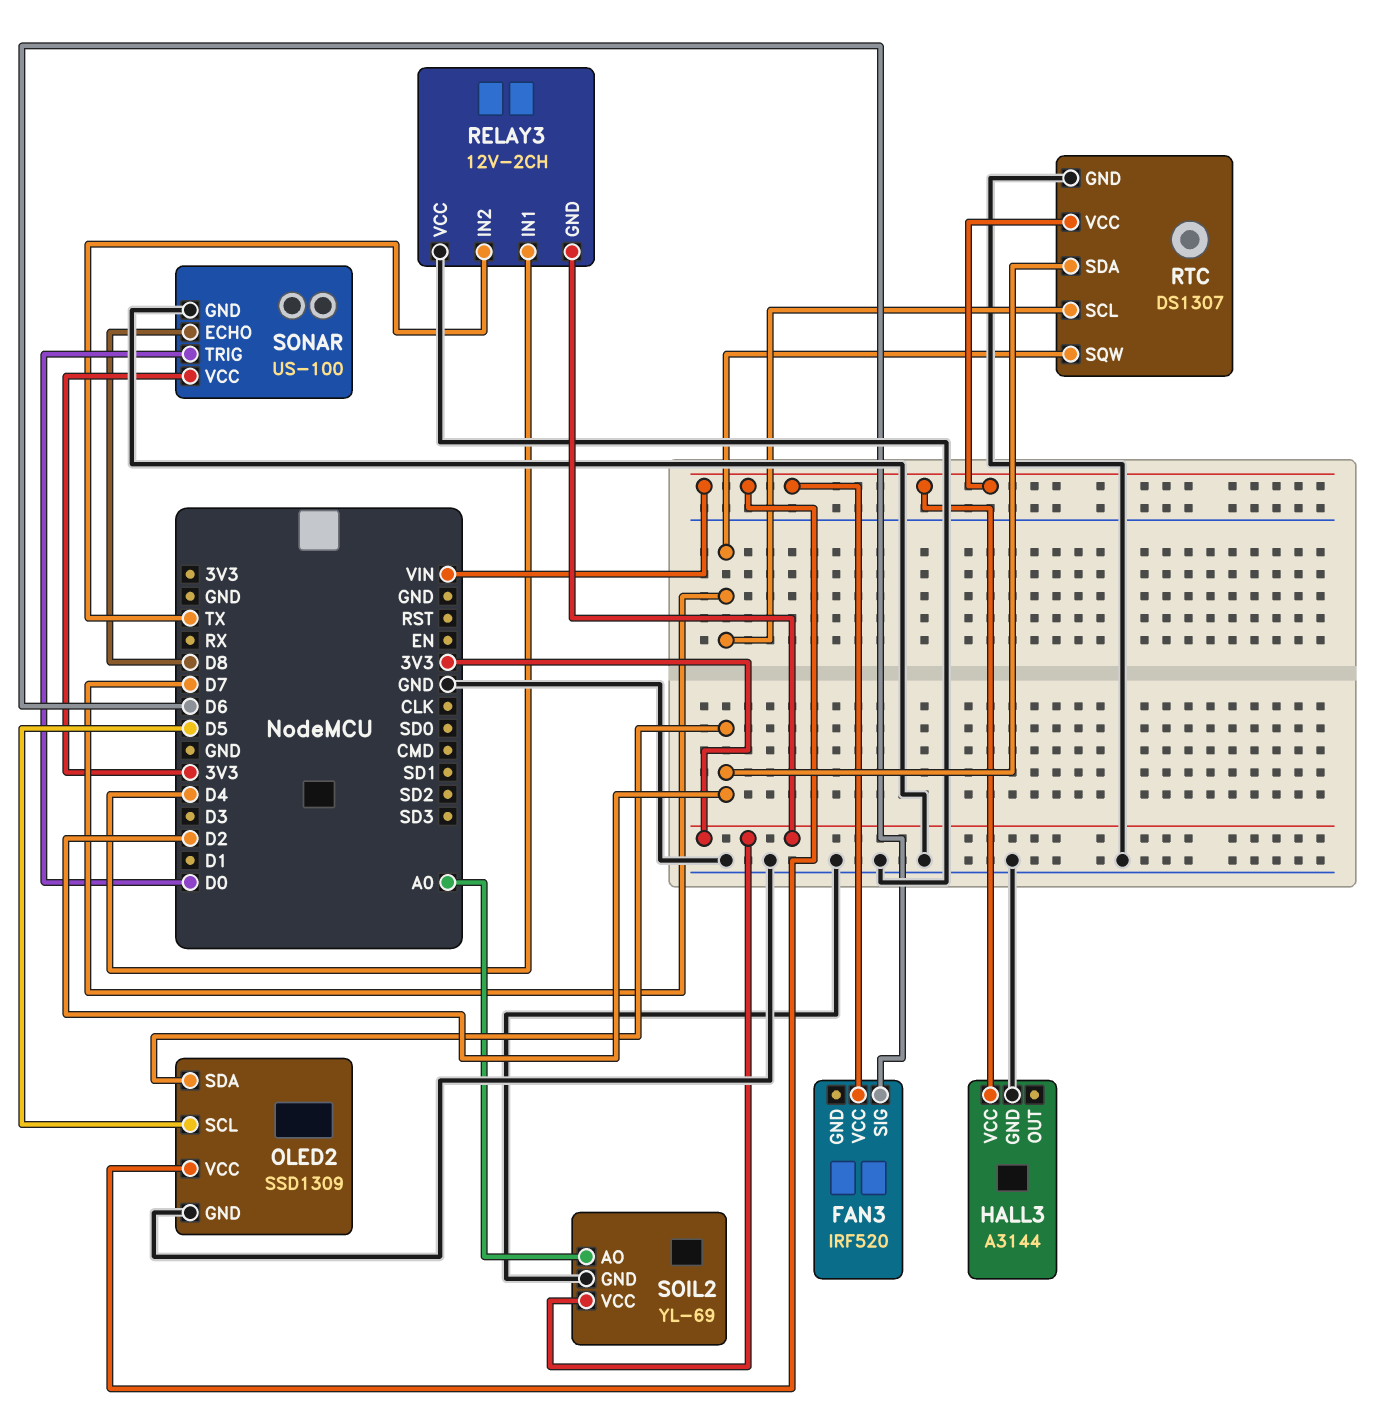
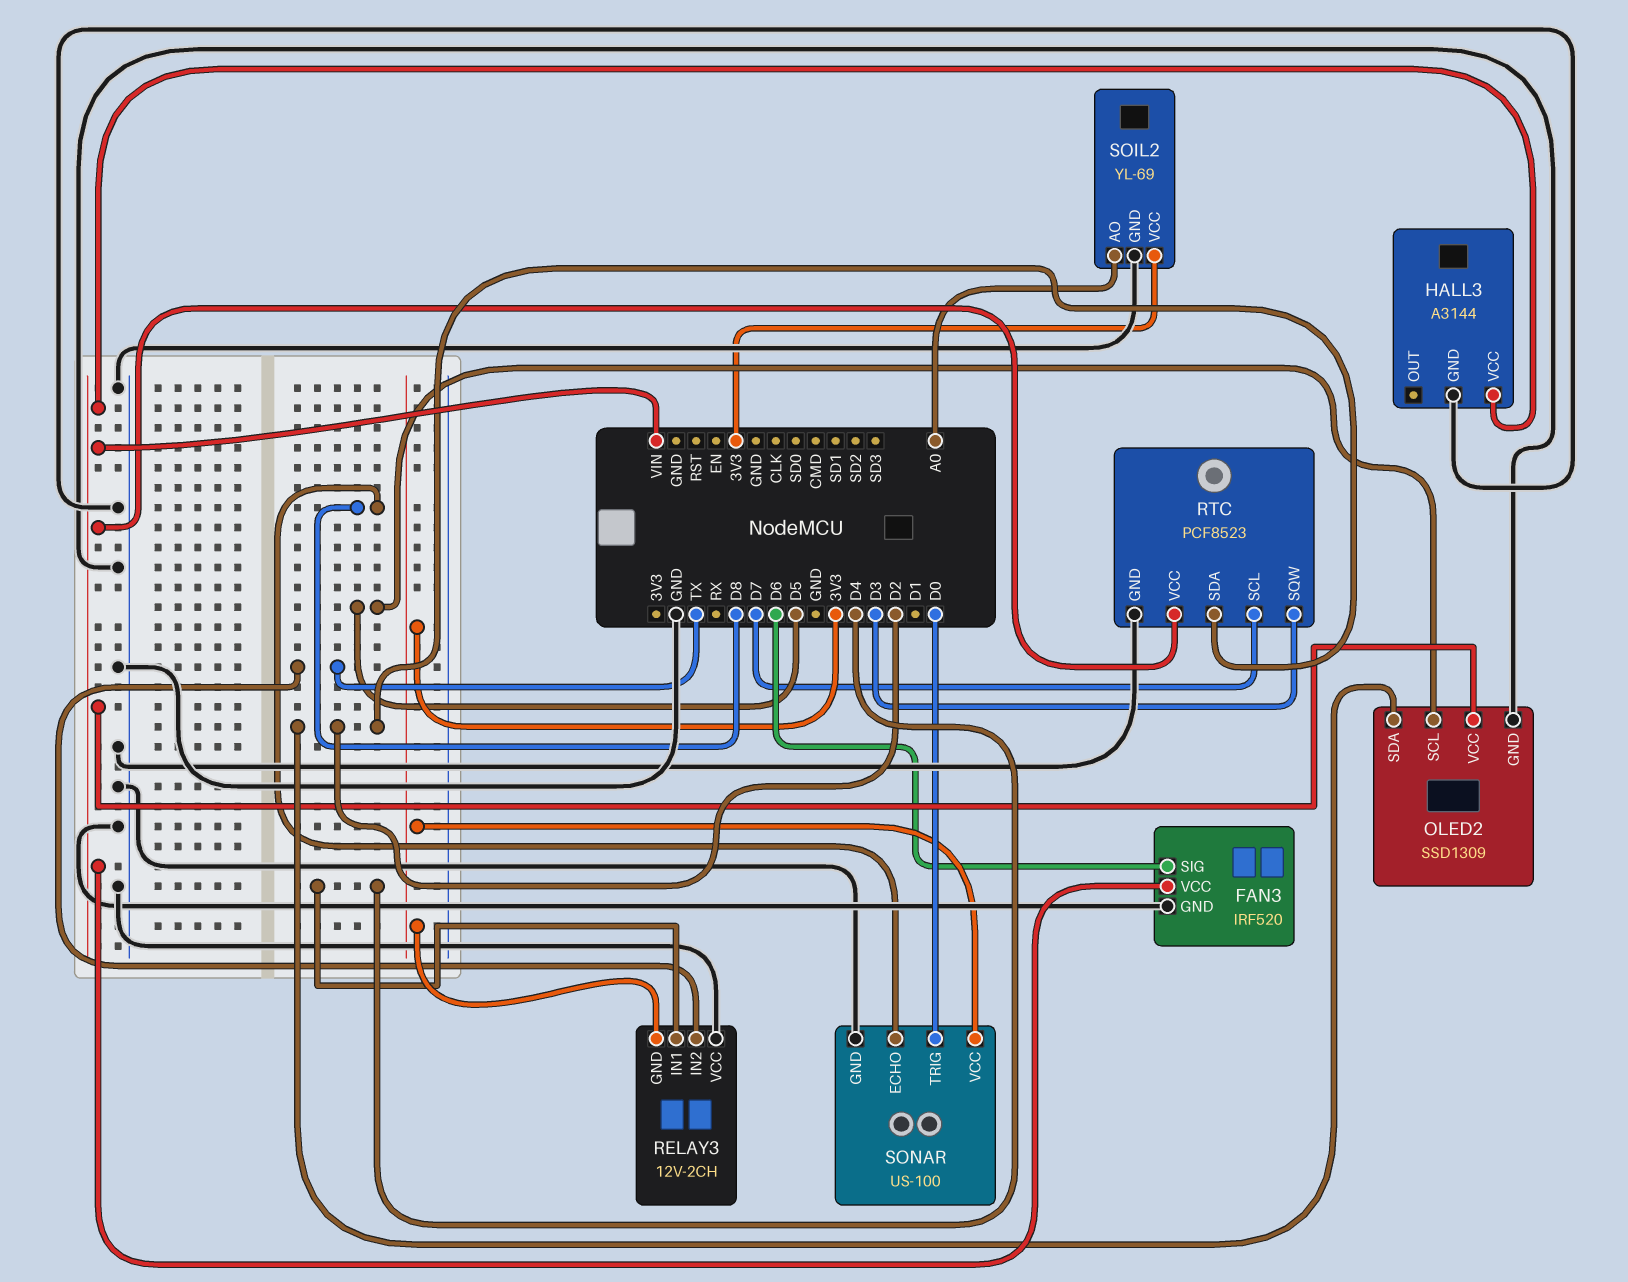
FAN3 pin GND: none -> GND
RTC: DS1307 -> PCF8523
RTC pin SQW: D7 -> D3

